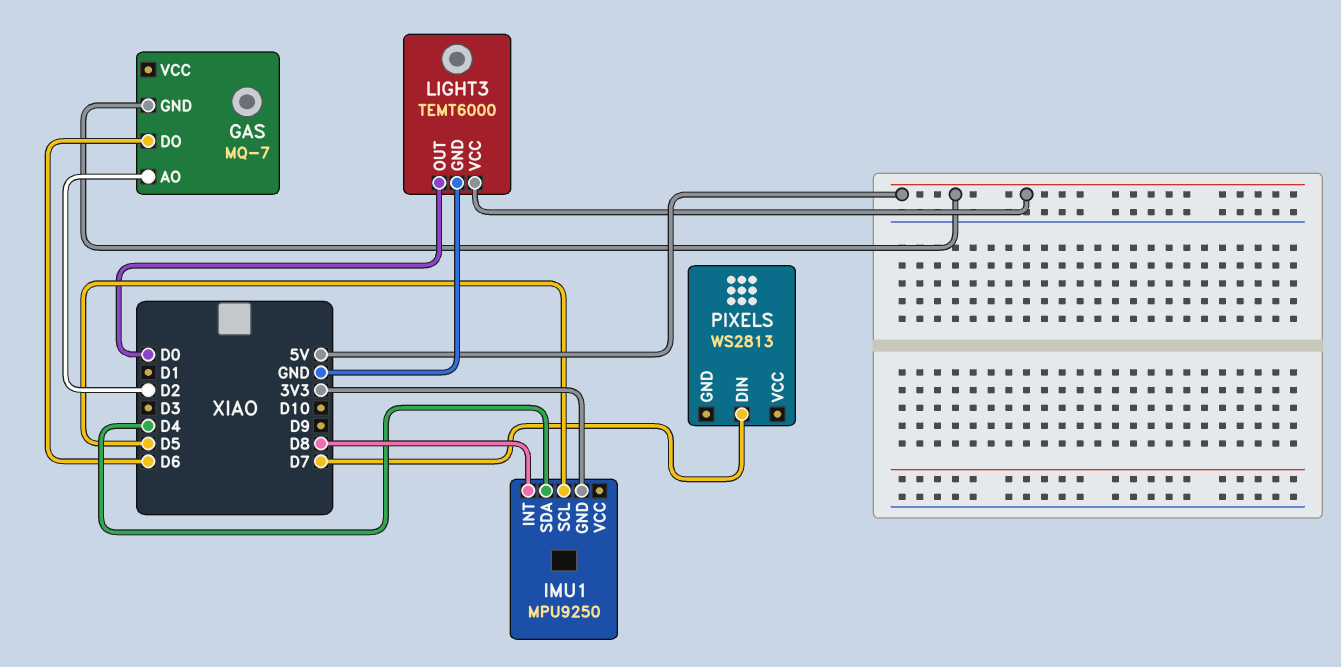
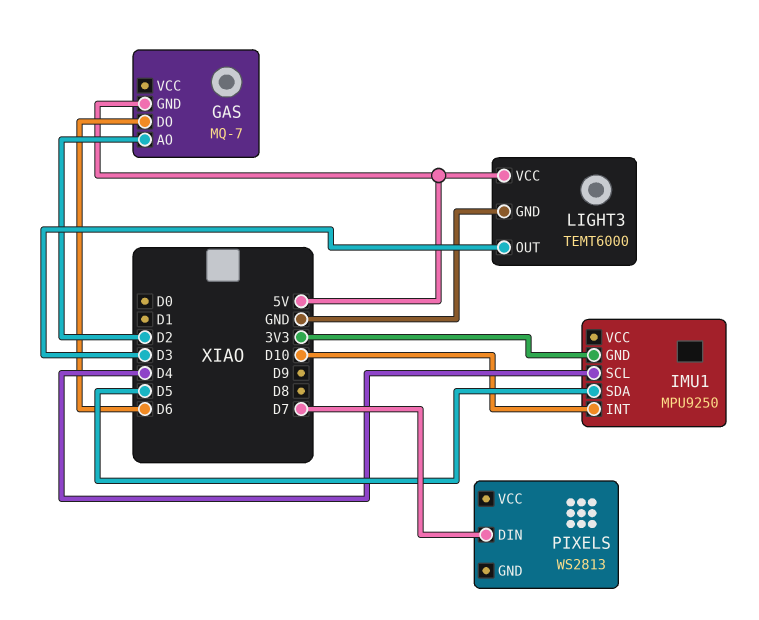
IMU1 pin INT: D8 -> D10
IMU1 pin SCL: D5 -> D4
IMU1 pin SDA: D4 -> D5
LIGHT3 pin OUT: D0 -> D3

